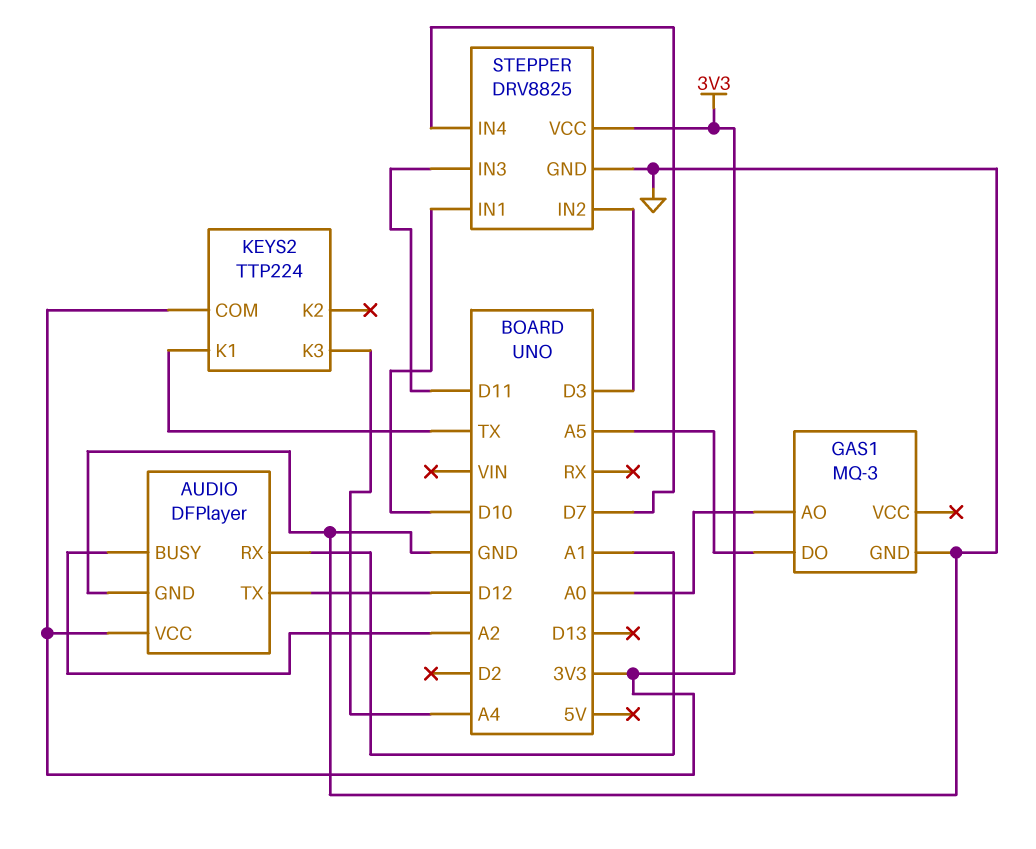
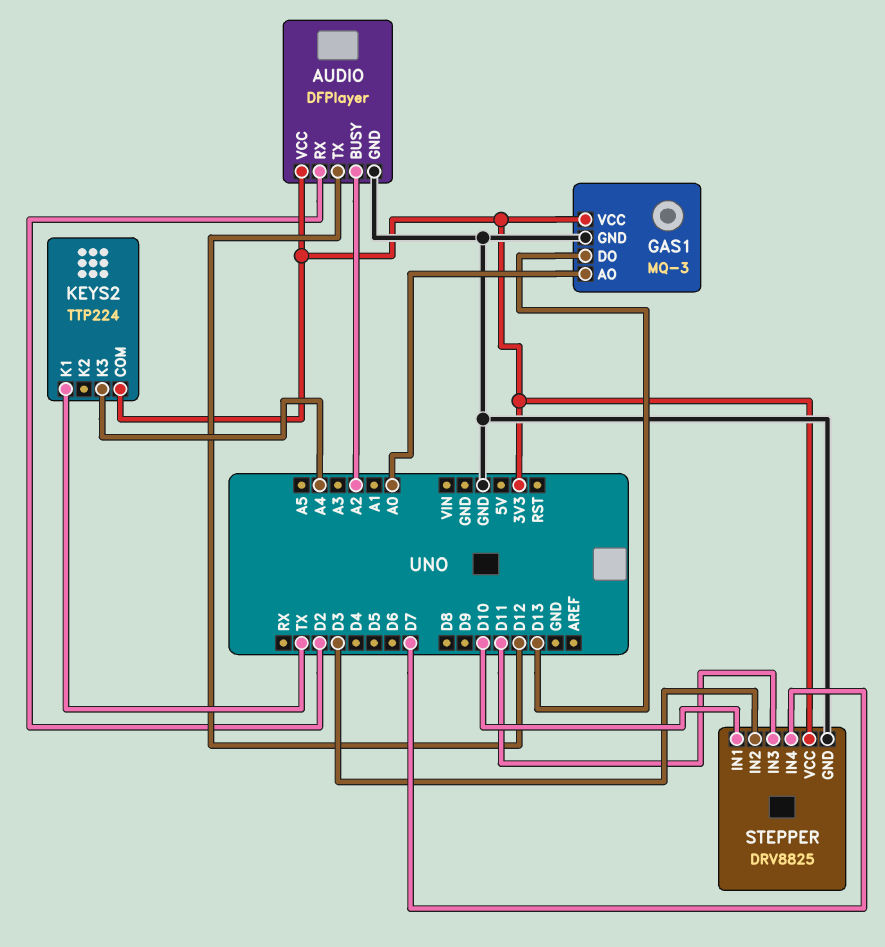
AUDIO pin RX: A1 -> D2
GAS1 pin DO: A5 -> D13
GAS1 pin VCC: none -> 3V3

